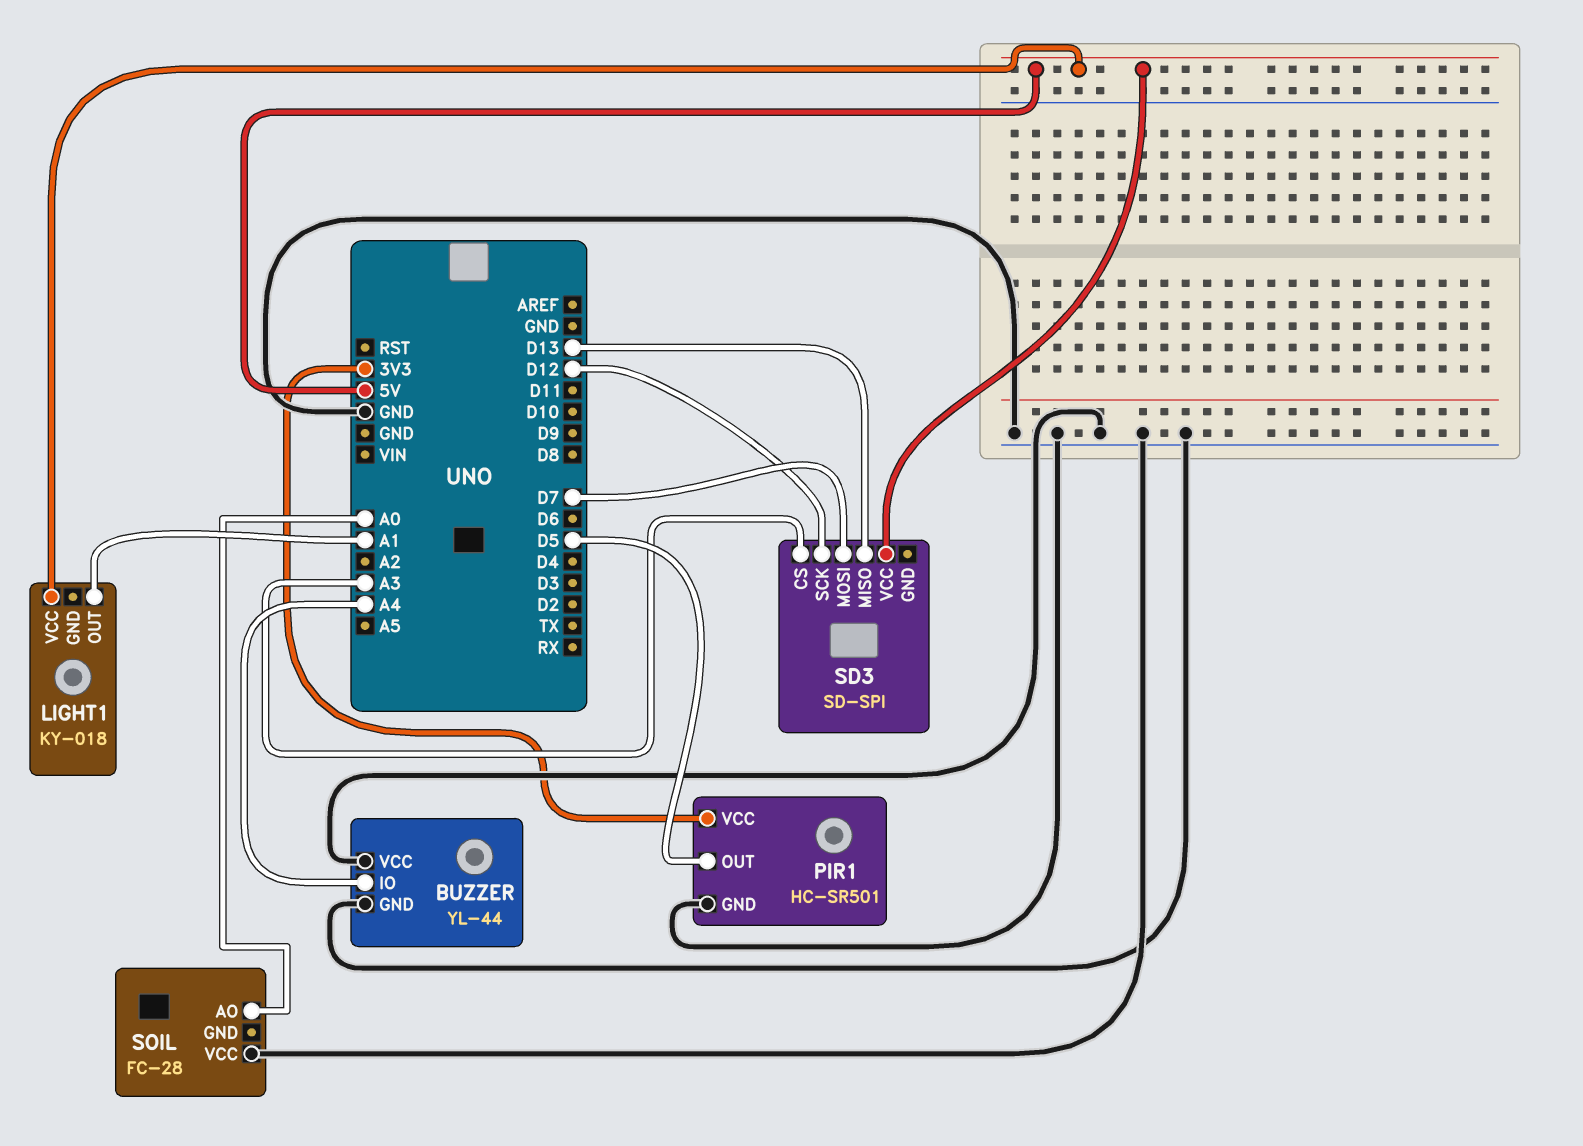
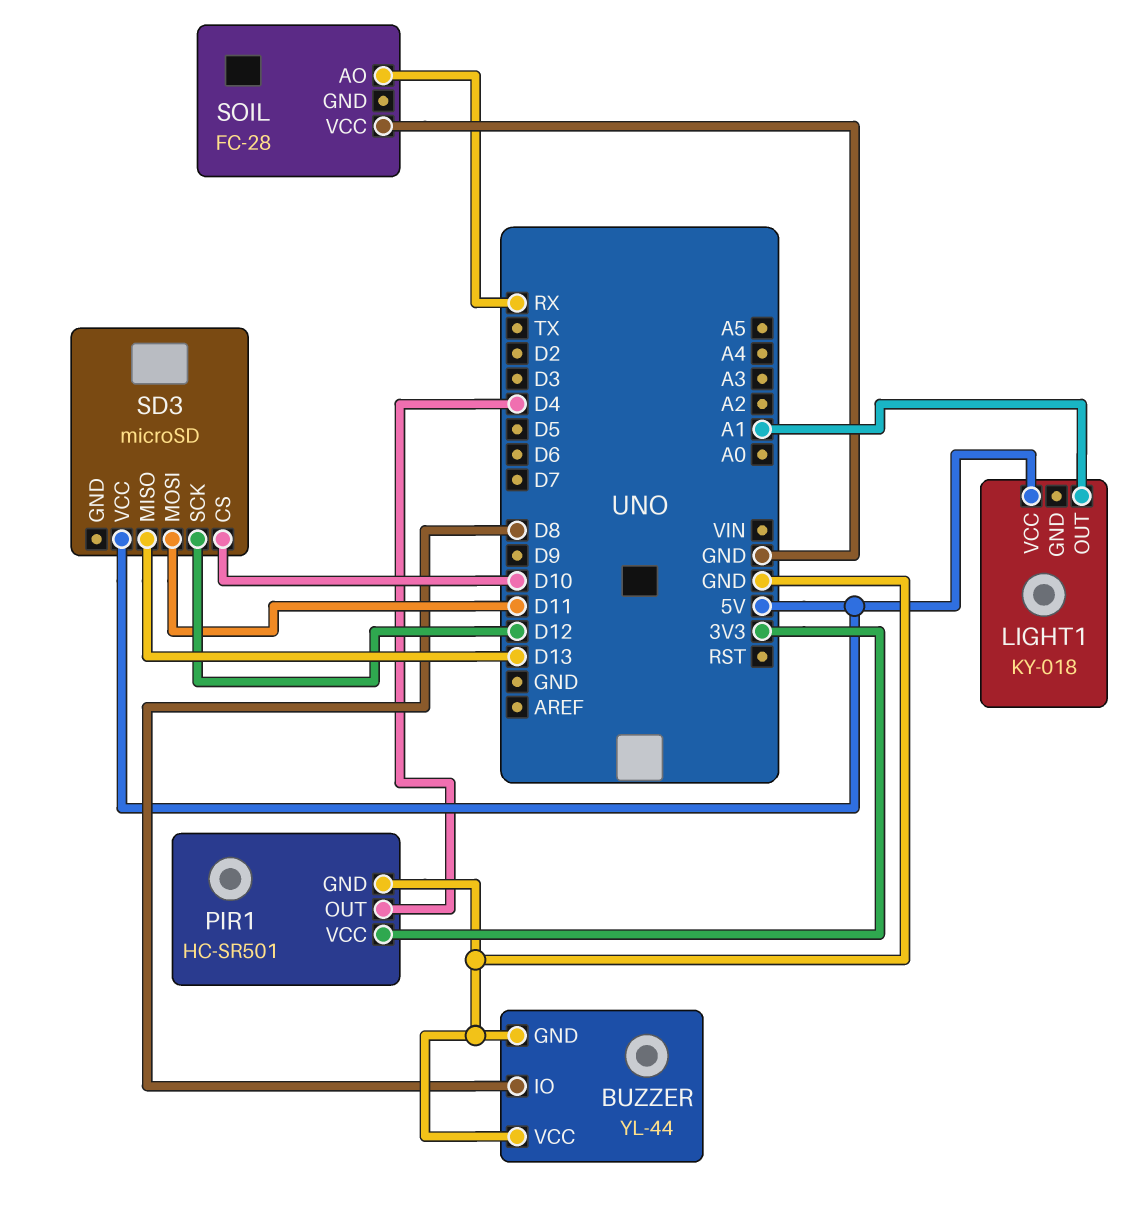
BUZZER pin IO: A4 -> D8
PIR1 pin OUT: D5 -> D4
SD3: SD-SPI -> microSD
SD3 pin CS: A3 -> D10
SD3 pin MOSI: D7 -> D11
SOIL pin AO: A0 -> RX

